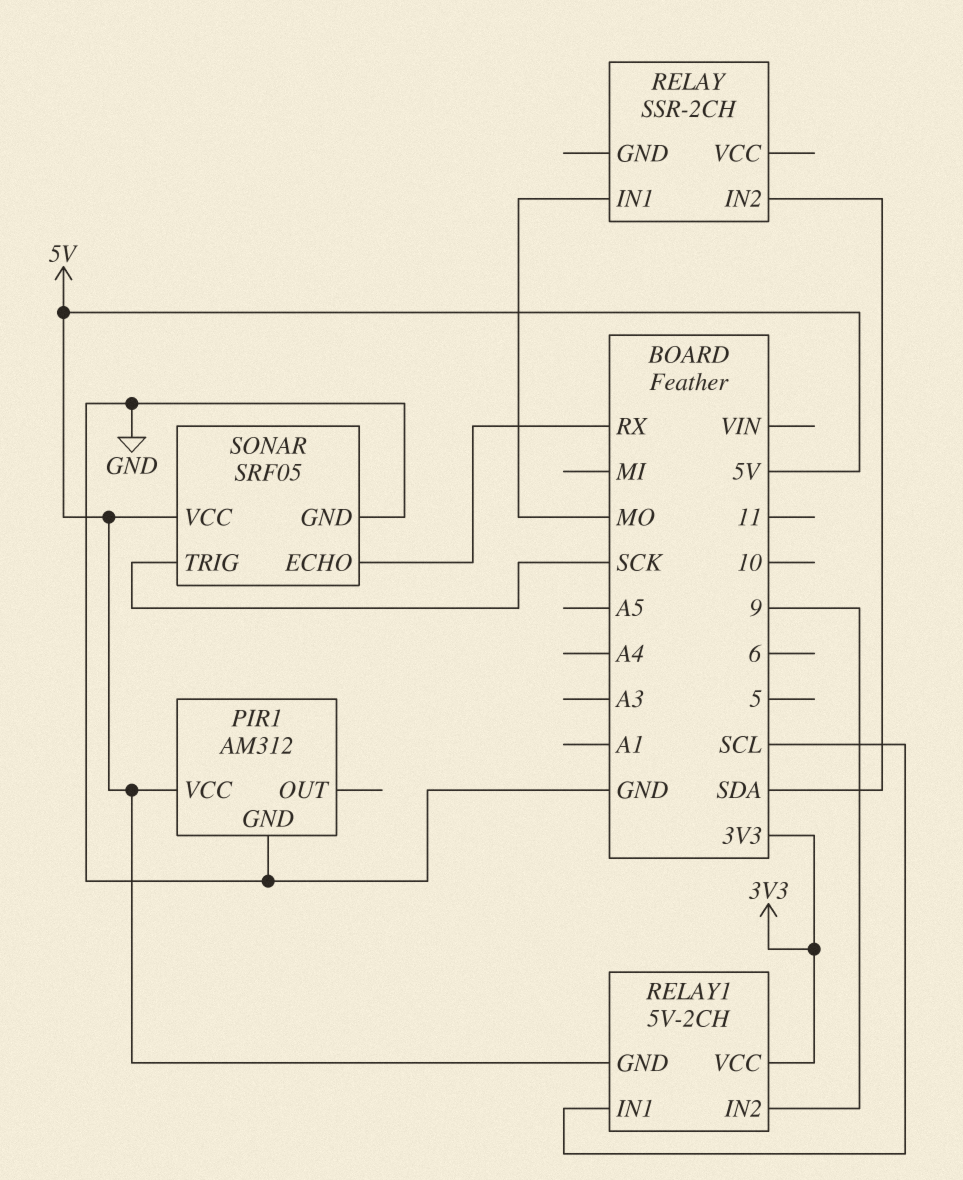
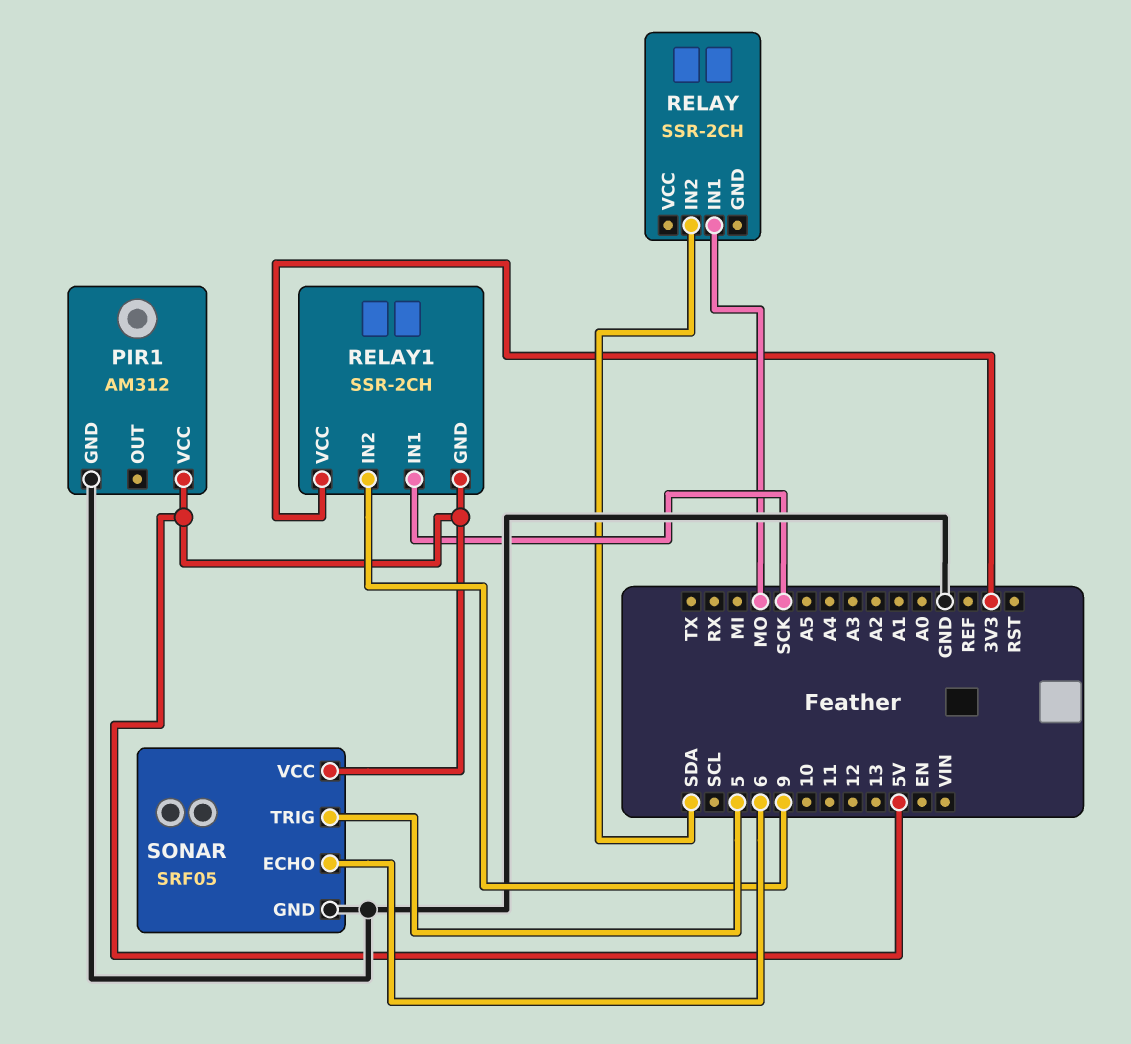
RELAY1: 5V-2CH -> SSR-2CH
RELAY1 pin IN1: SCL -> SCK
SONAR pin ECHO: RX -> 6
SONAR pin TRIG: SCK -> 5

